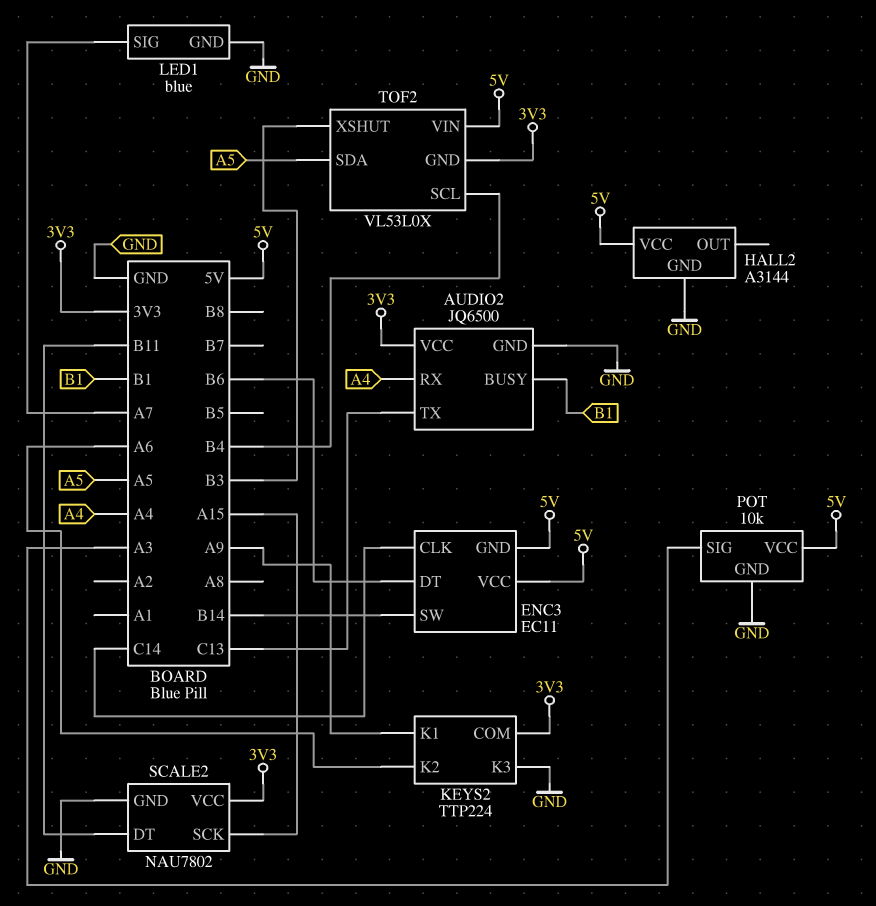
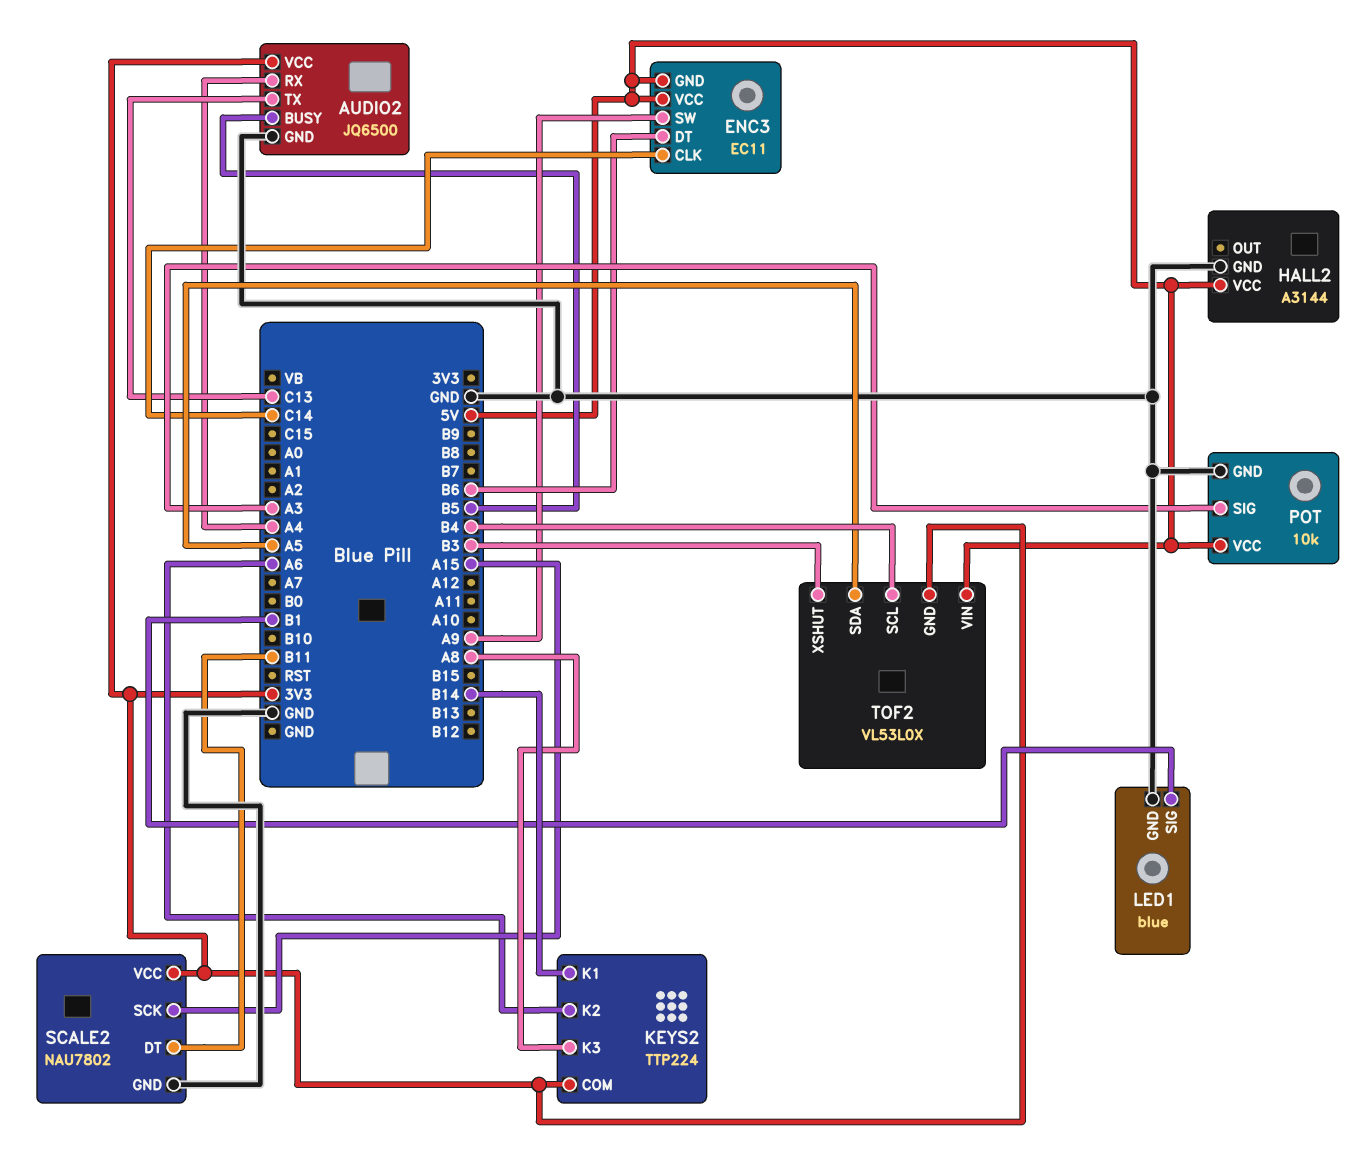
AUDIO2 pin BUSY: B1 -> B5
ENC3 pin SW: B14 -> A9
KEYS2 pin K1: A9 -> B14
KEYS2 pin K3: GND -> A8
LED1 pin SIG: A7 -> B1

